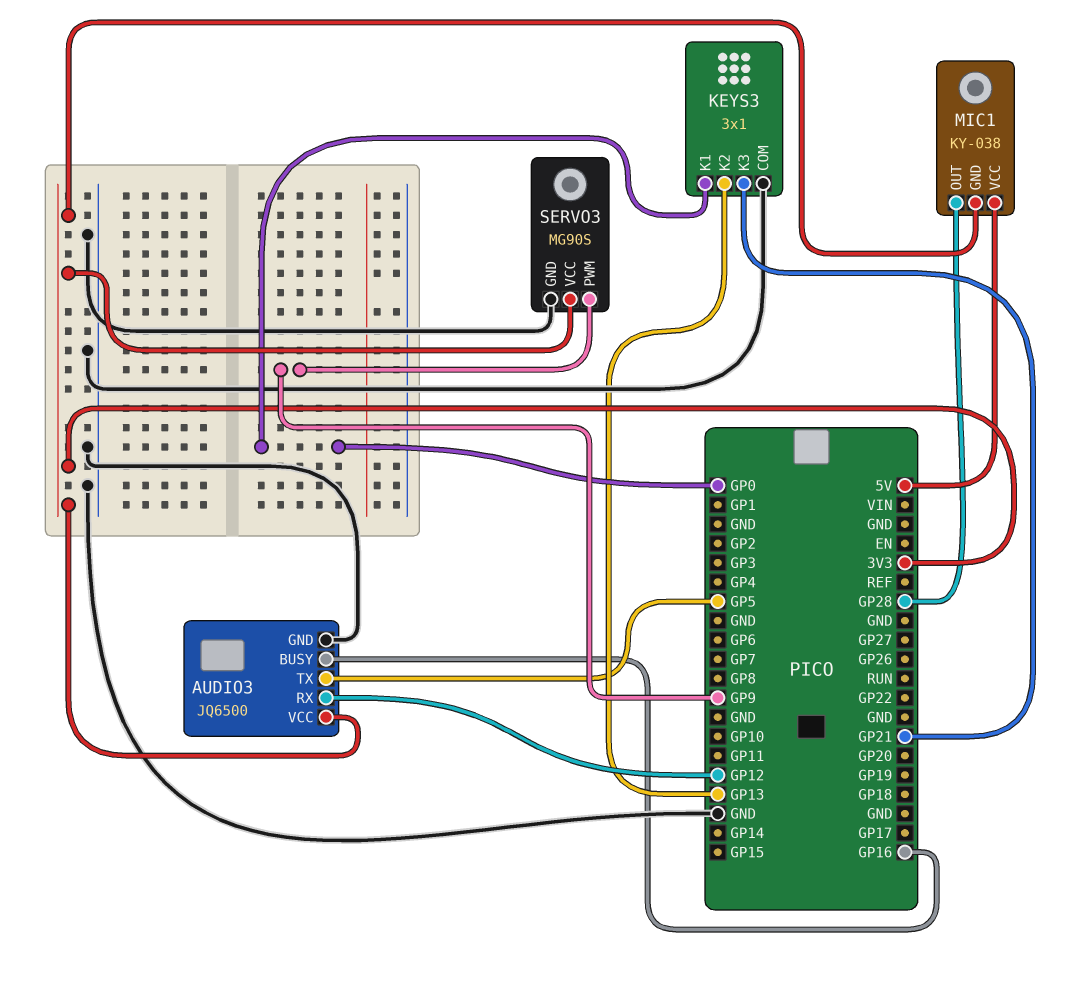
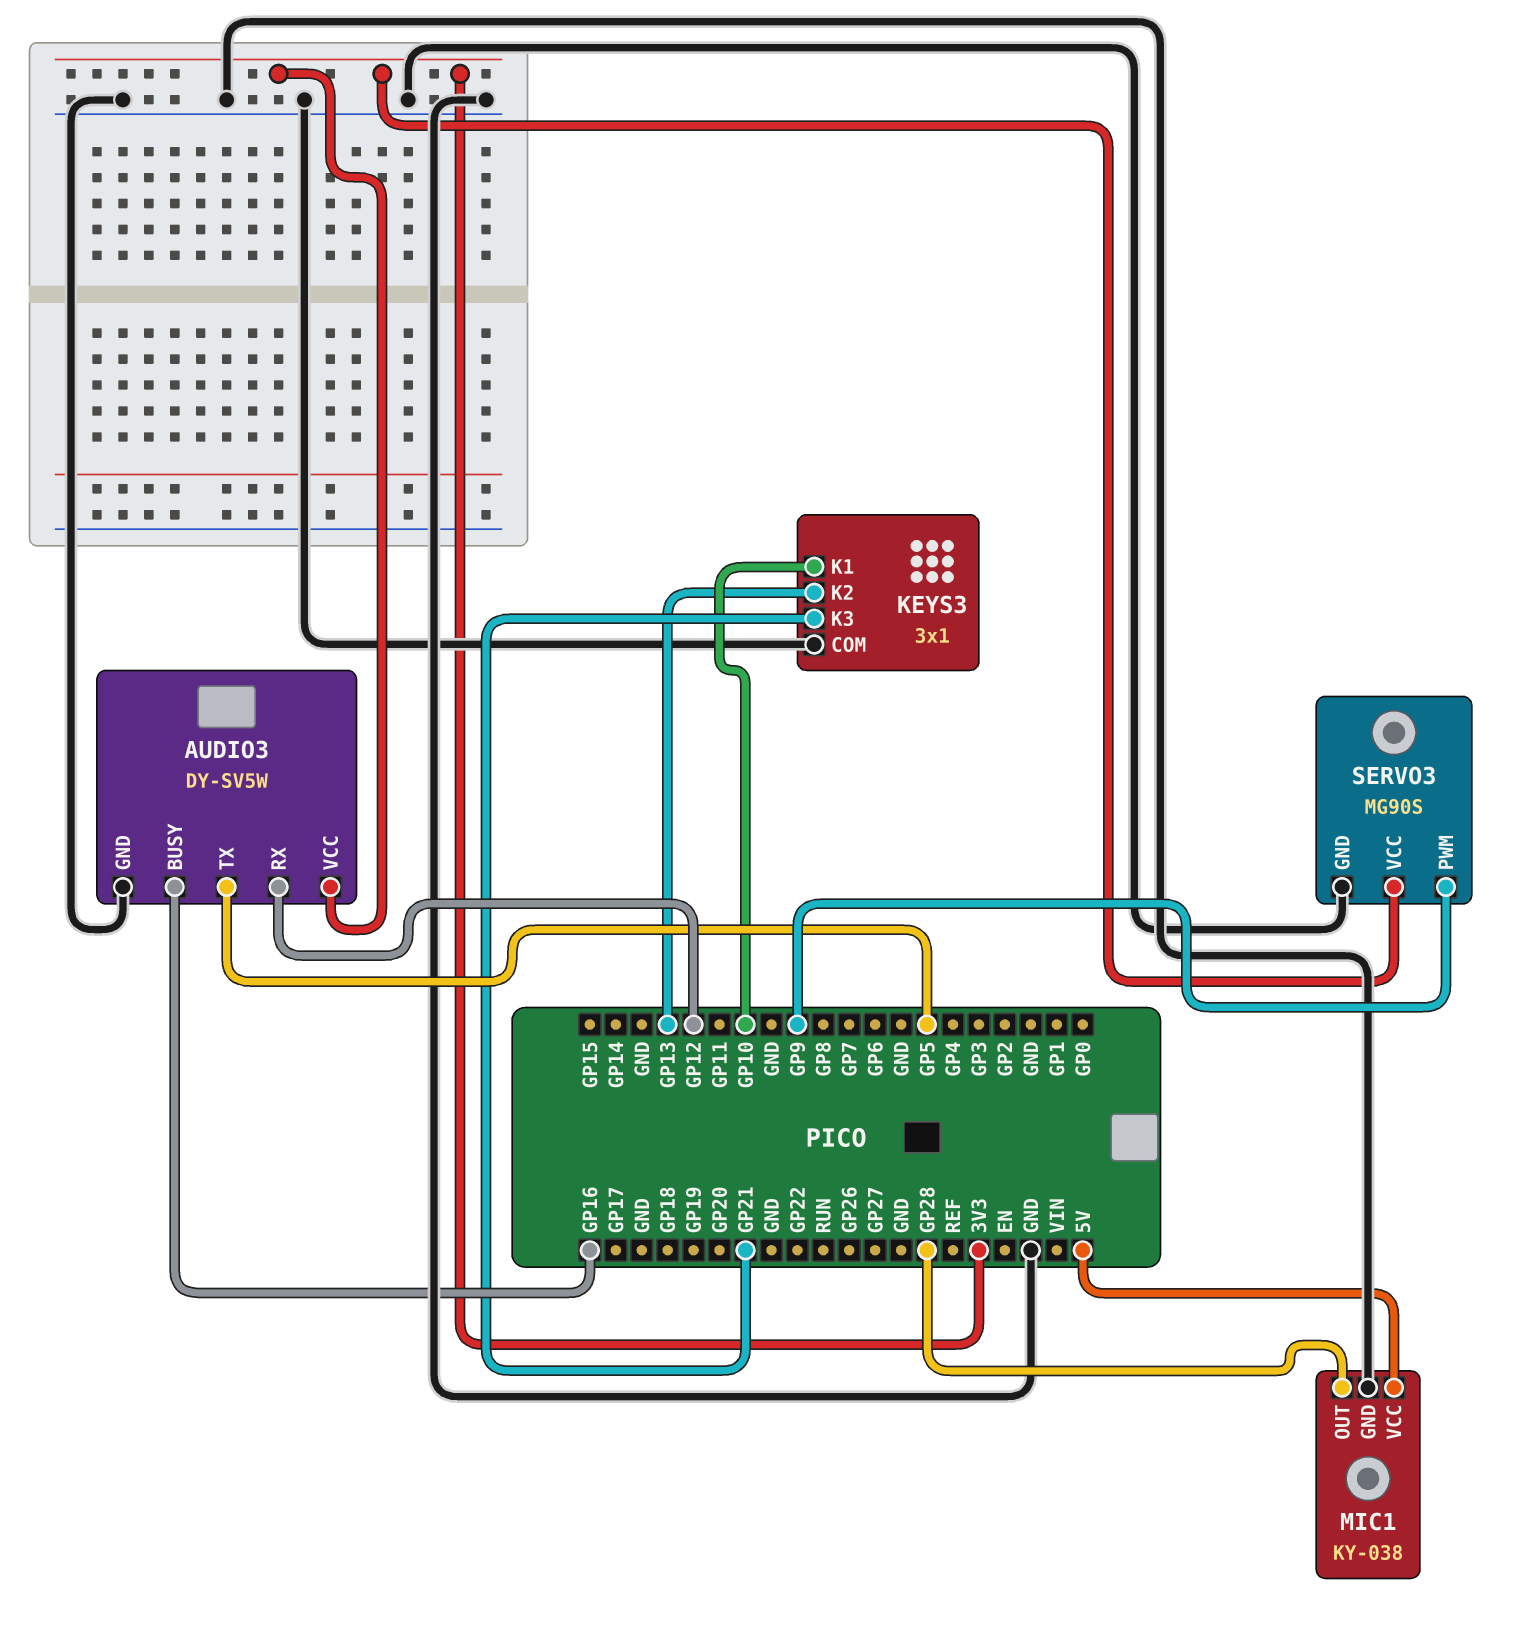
AUDIO3: JQ6500 -> DY-SV5W
KEYS3 pin K1: GP0 -> GP10
MIC1 pin GND: 3V3 -> GND

